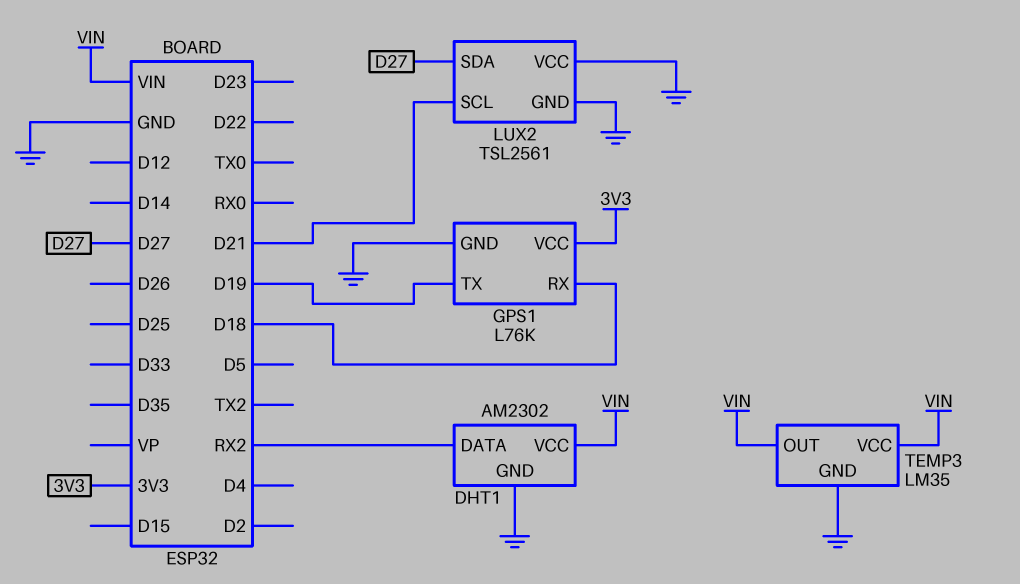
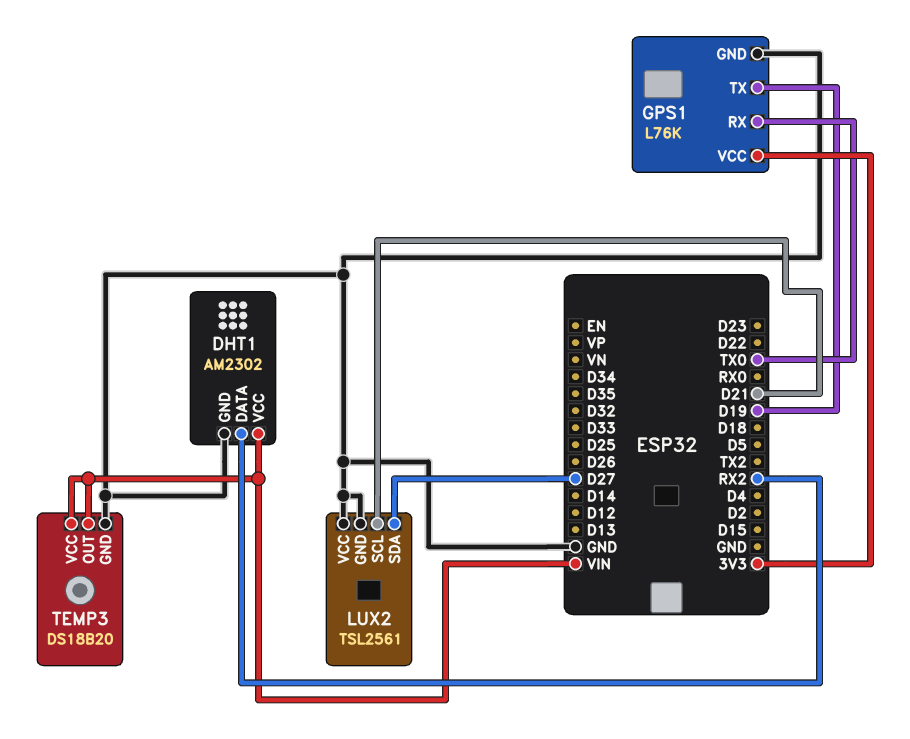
GPS1 pin RX: D18 -> TX0
TEMP3: LM35 -> DS18B20

